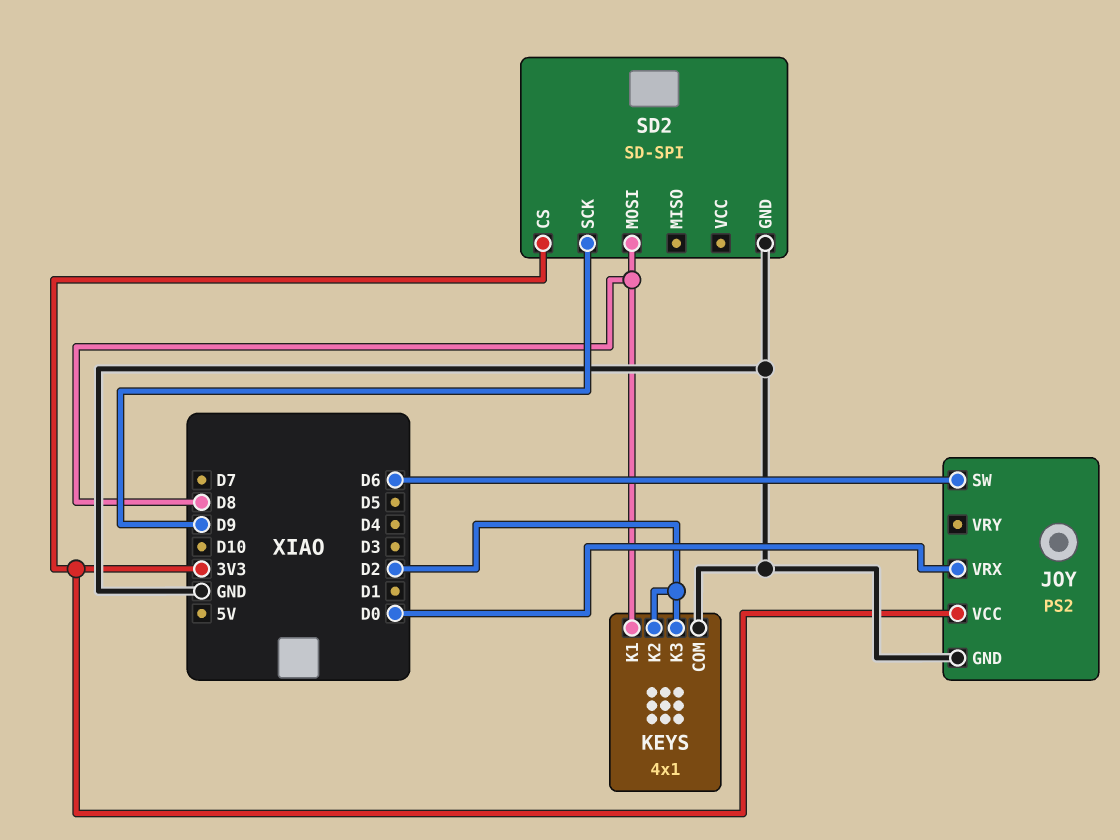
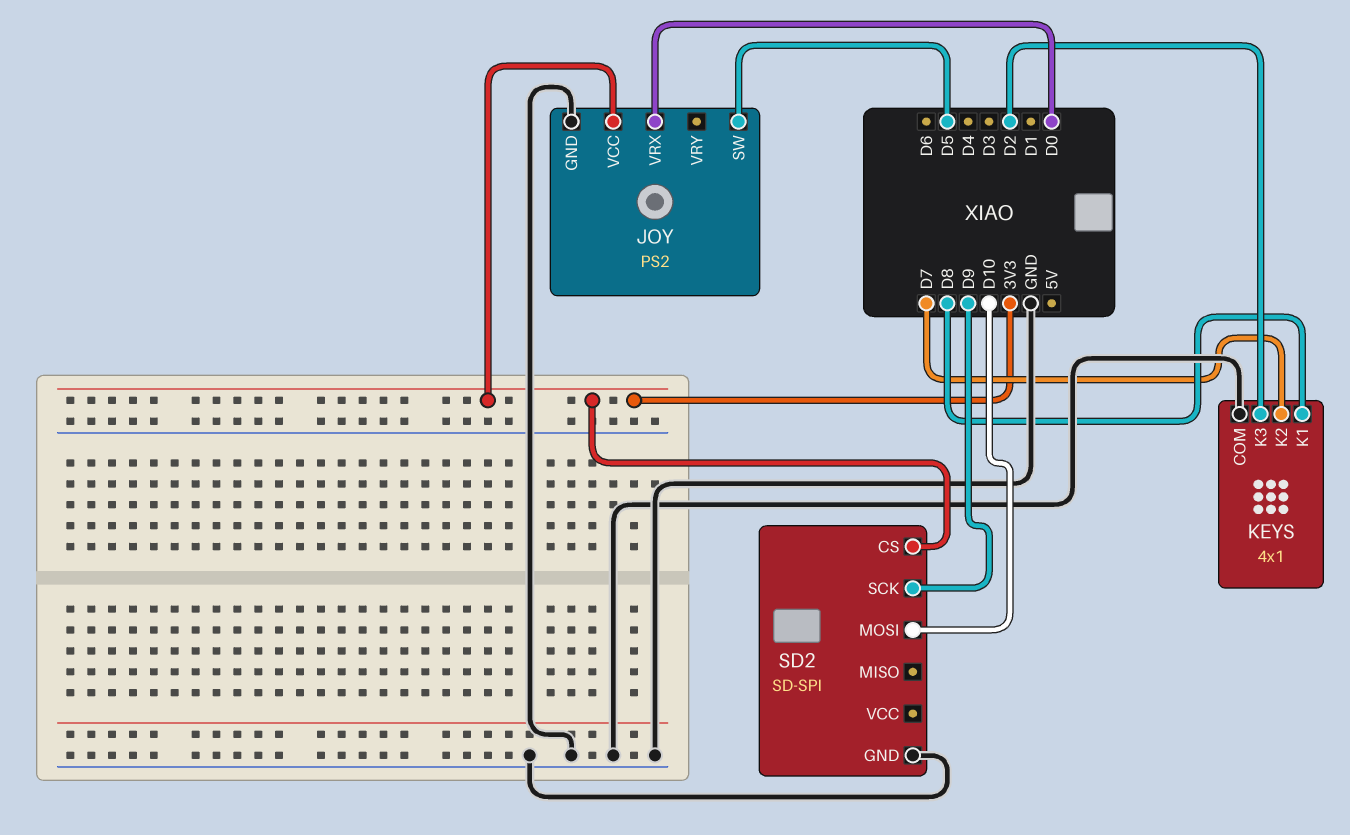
JOY pin SW: D6 -> D5
KEYS pin K2: D2 -> D7
SD2 pin MOSI: D8 -> D10

